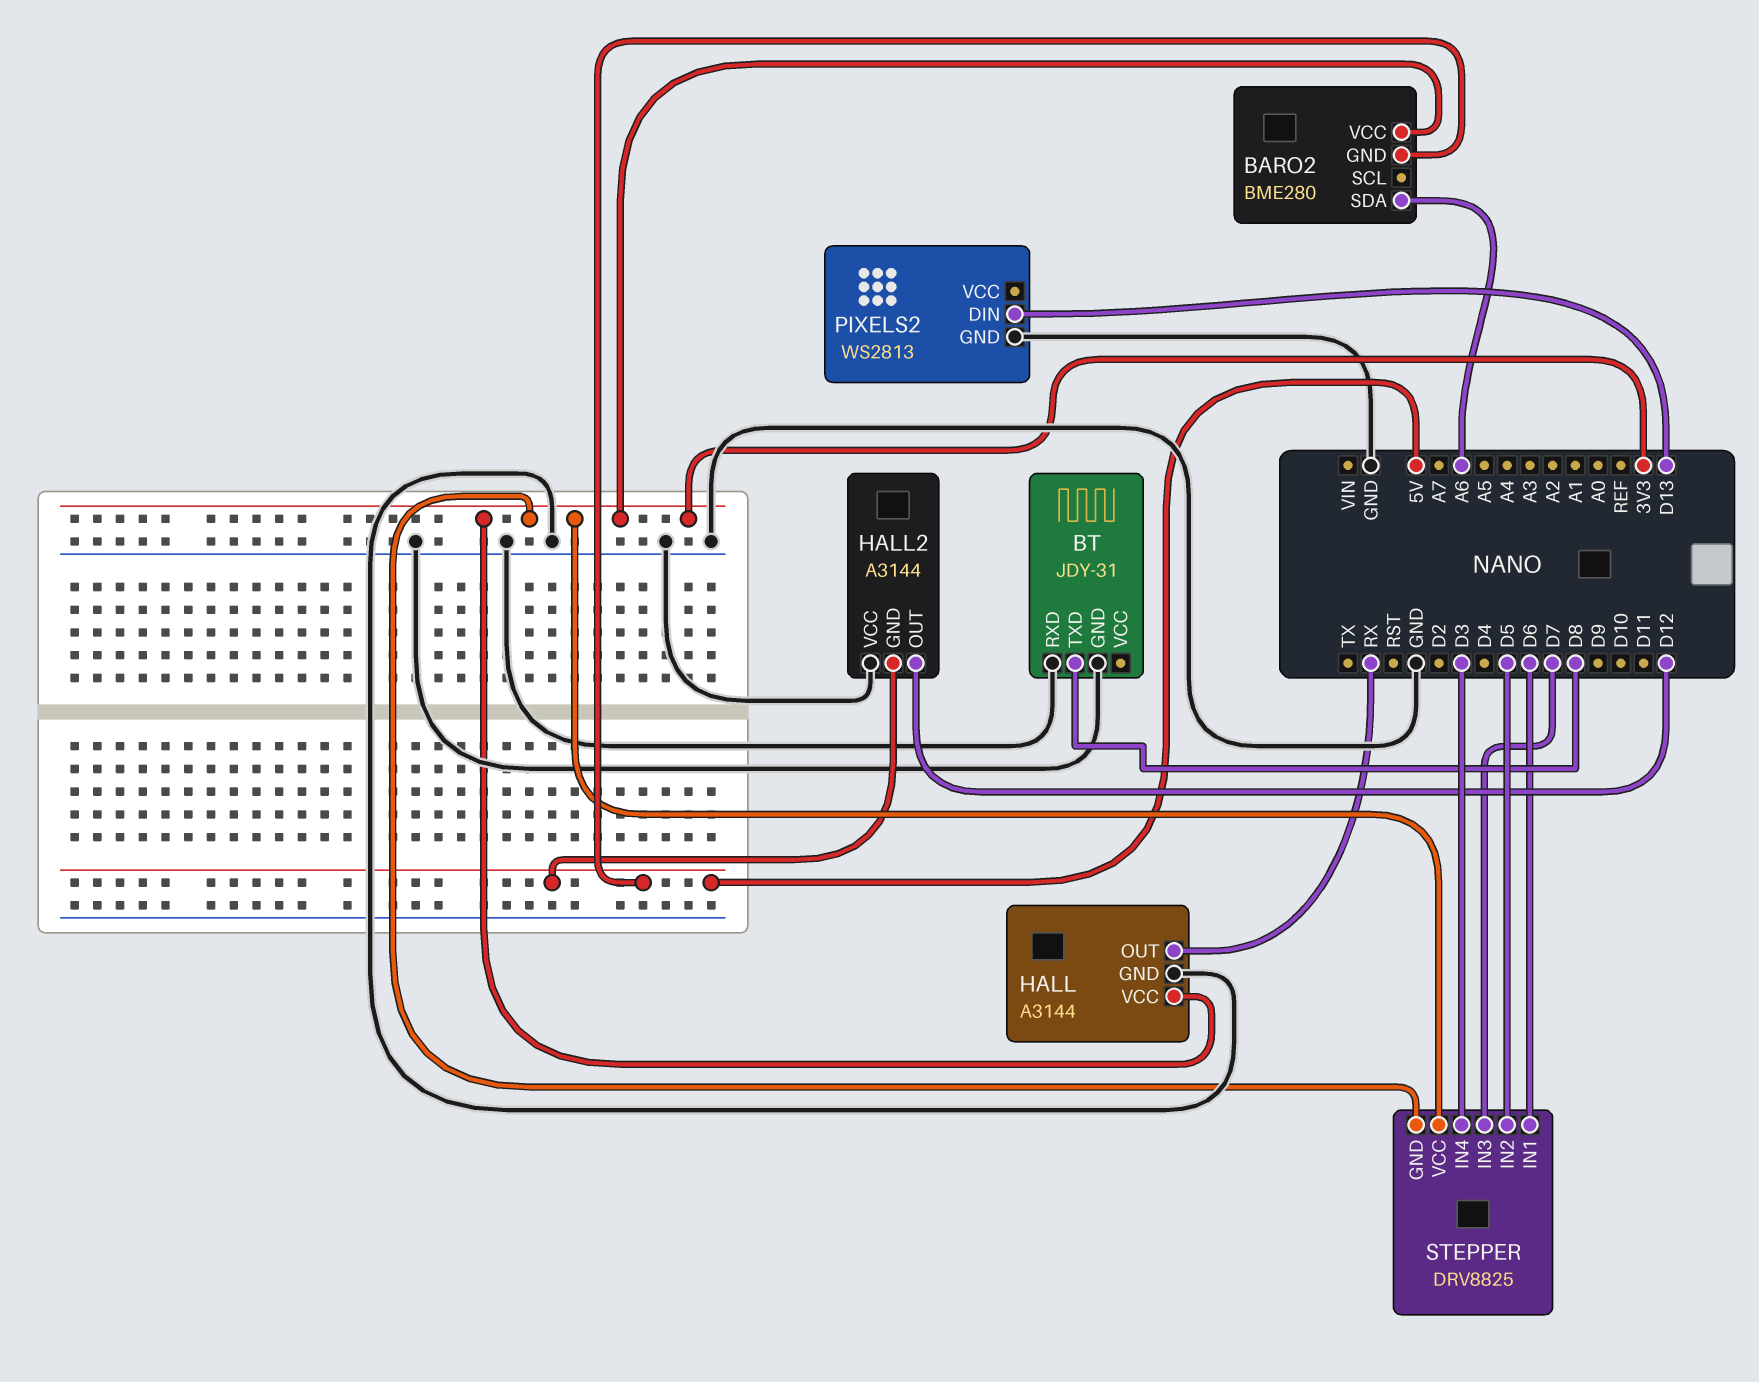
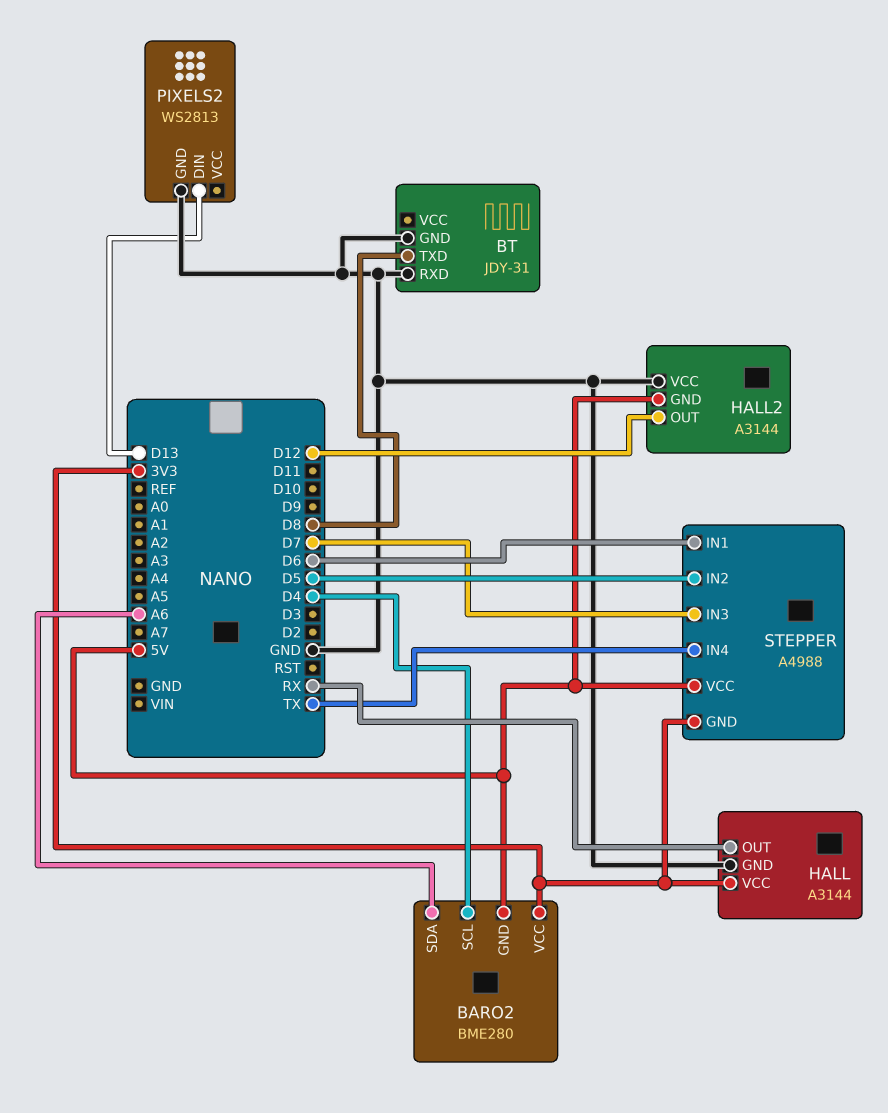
BARO2 pin SCL: none -> D4
STEPPER: DRV8825 -> A4988
STEPPER pin IN4: D3 -> TX
STEPPER pin VCC: 3V3 -> 5V

